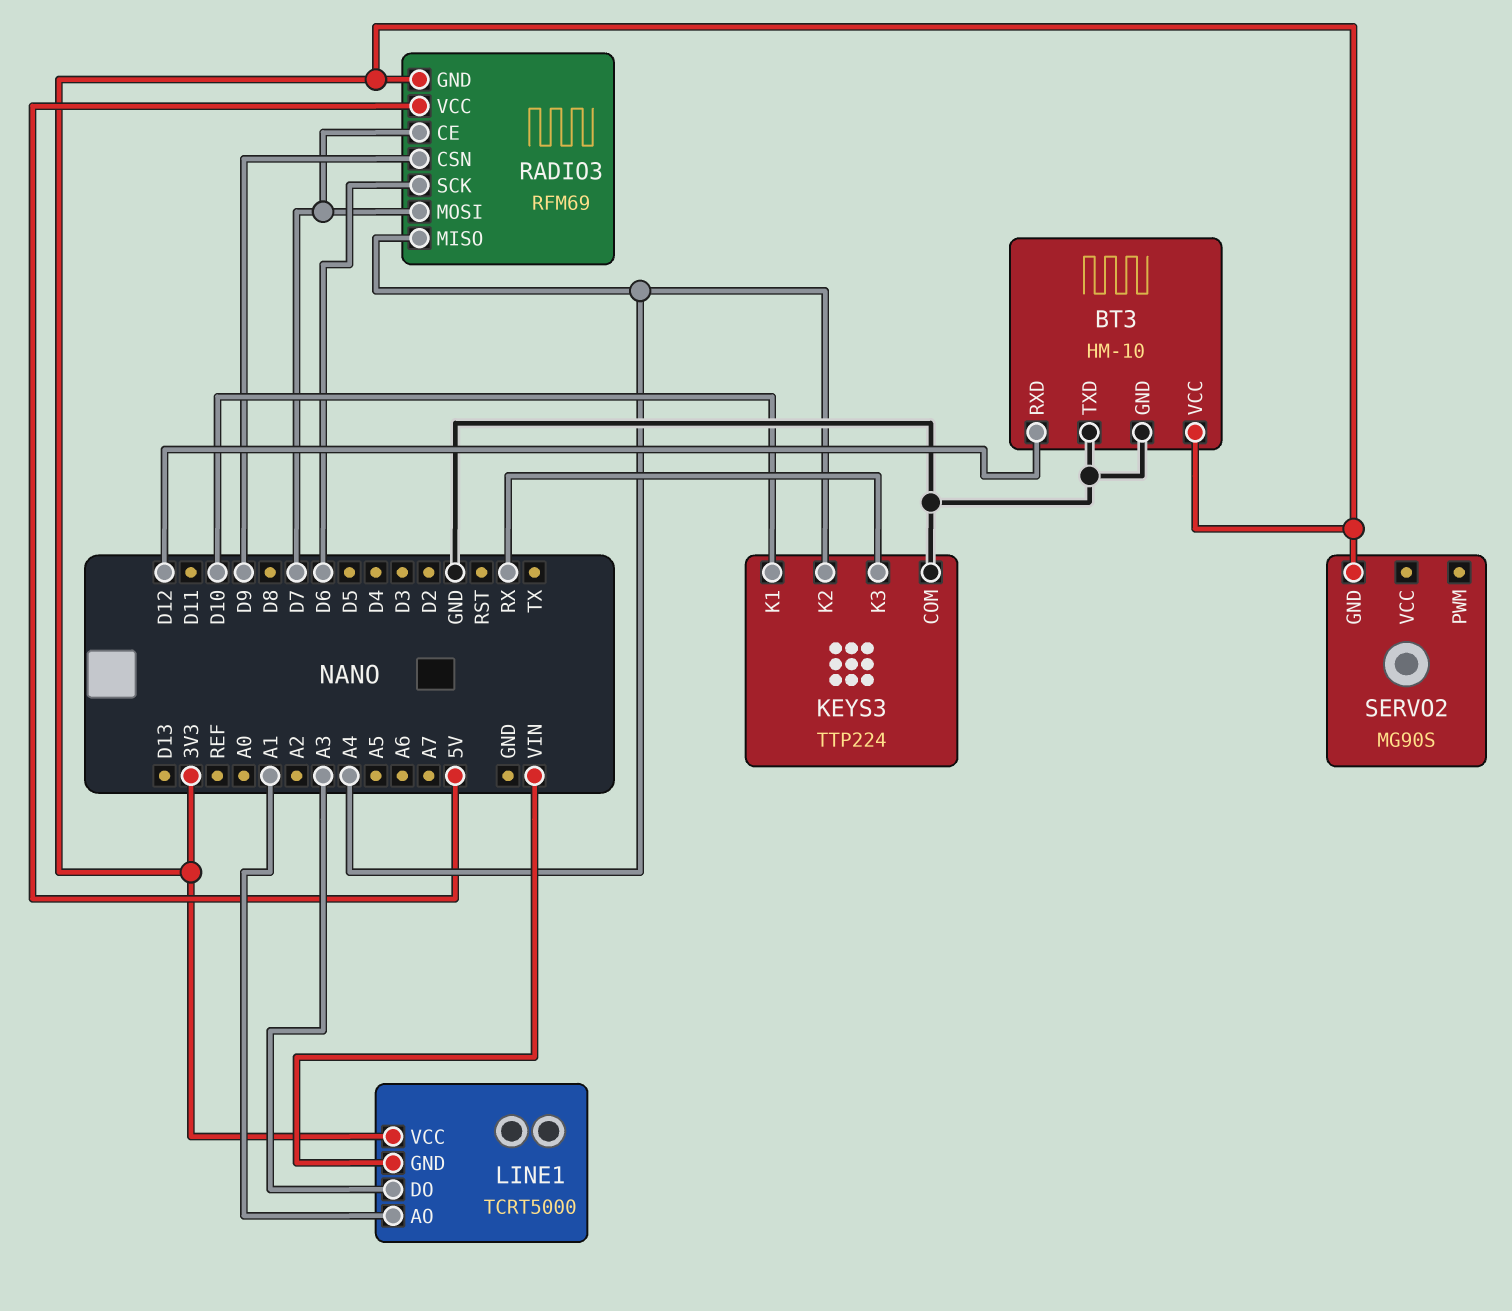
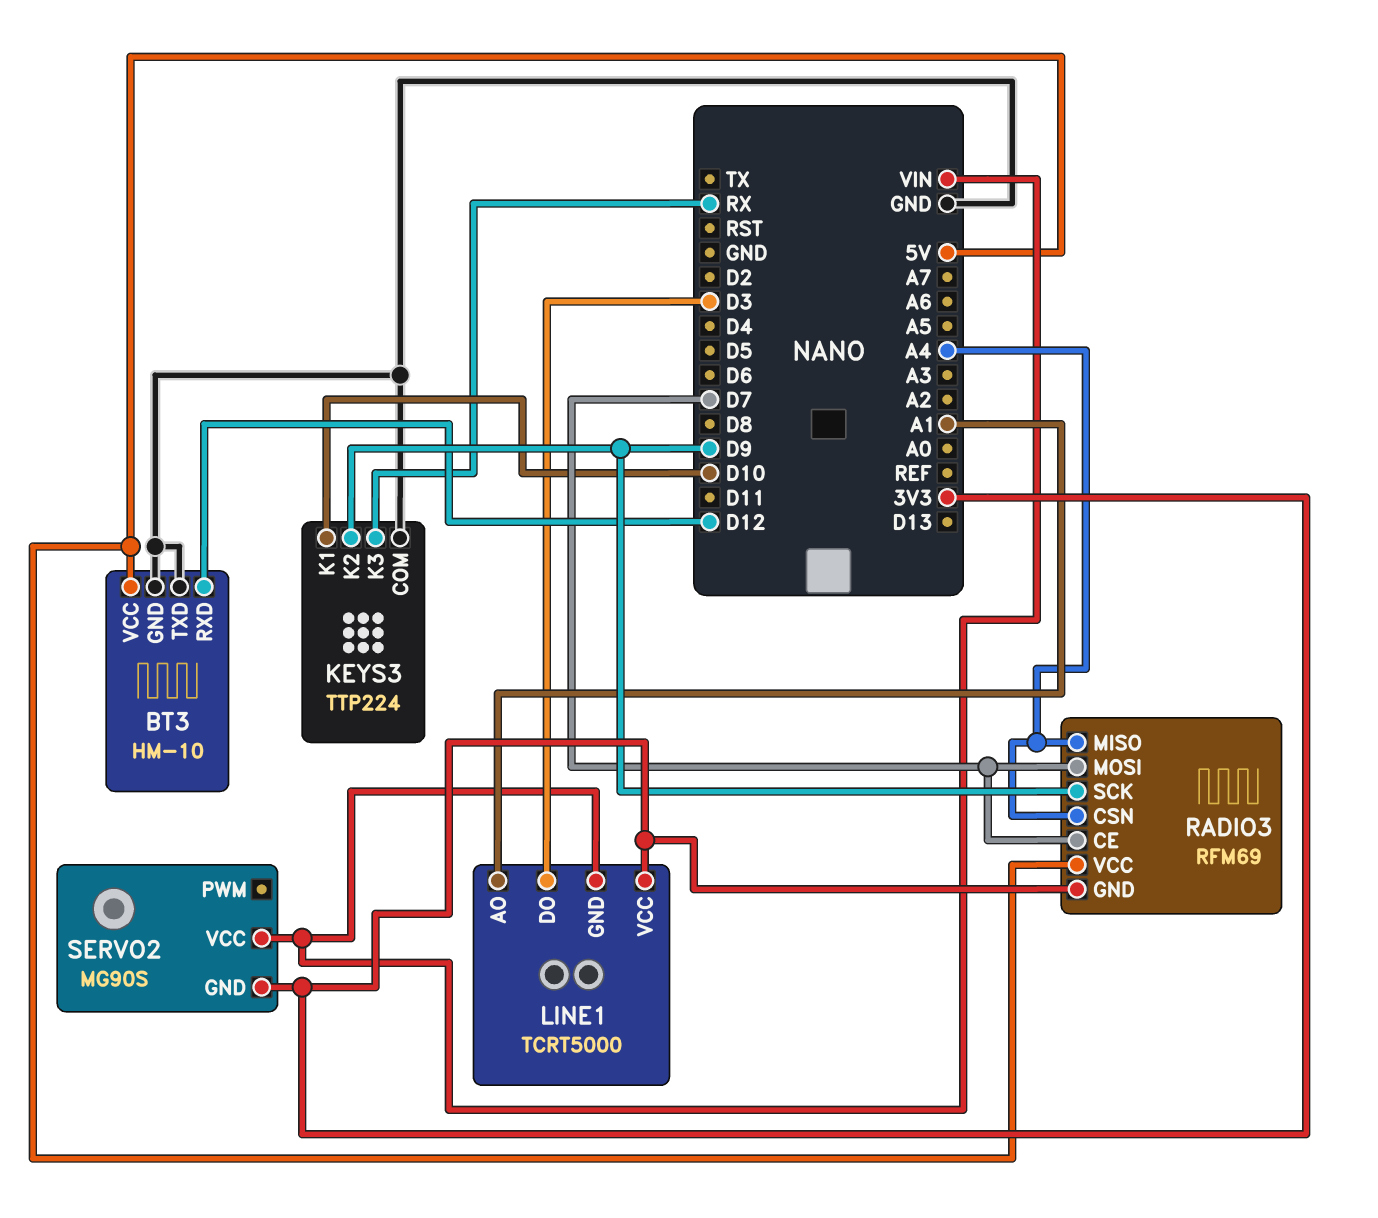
BT3 pin VCC: 3V3 -> 5V
KEYS3 pin K2: A4 -> D9
LINE1 pin DO: A3 -> D3
RADIO3 pin CSN: D9 -> A4
RADIO3 pin SCK: D6 -> D9
SERVO2 pin VCC: none -> VIN

